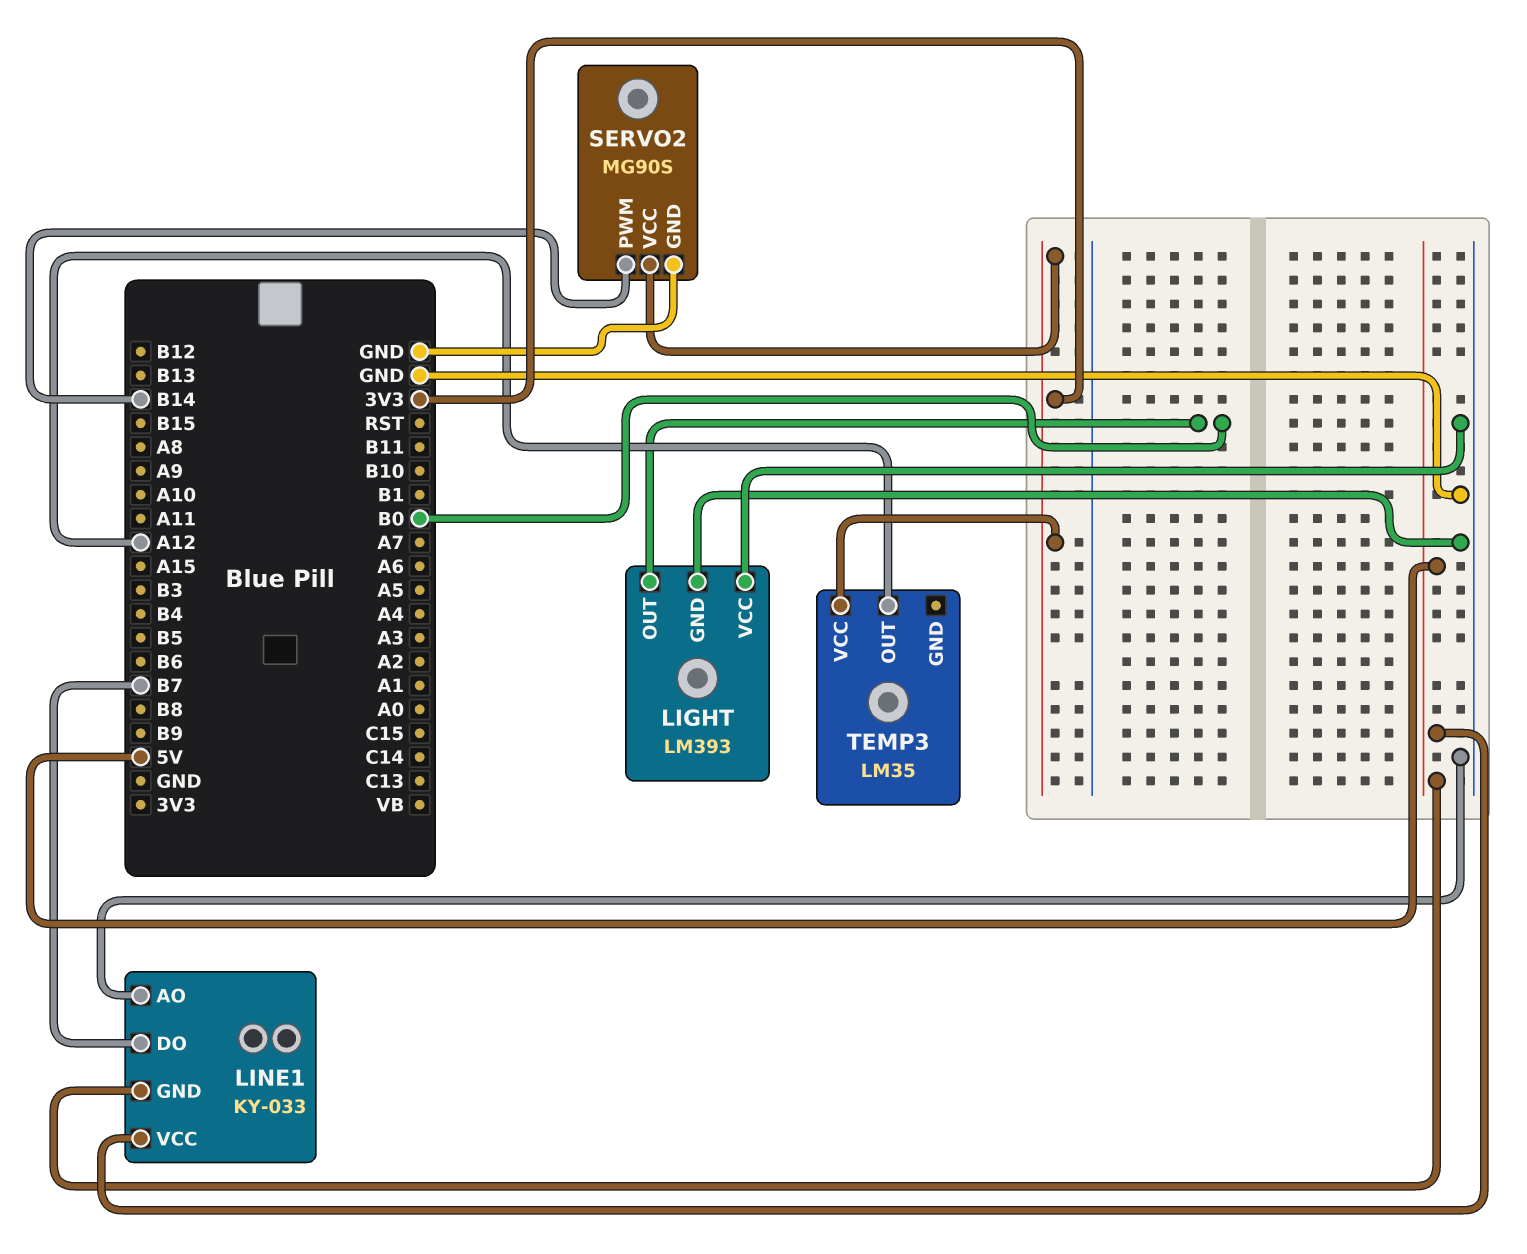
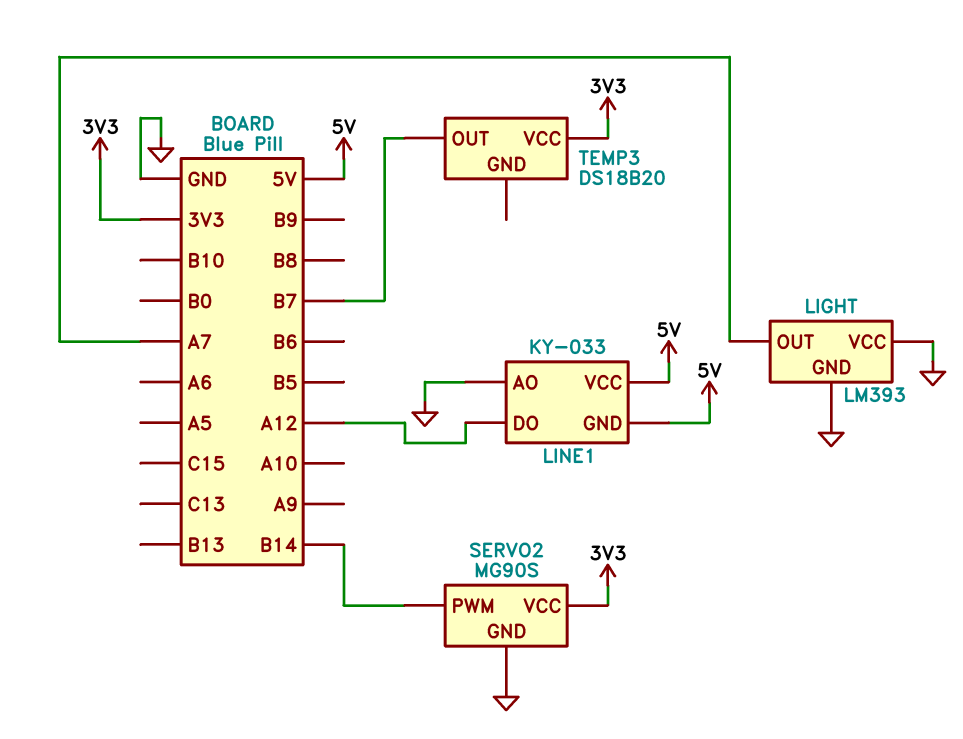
LIGHT pin OUT: B0 -> A7
LINE1 pin DO: B7 -> A12
TEMP3: LM35 -> DS18B20
TEMP3 pin OUT: A12 -> B7

